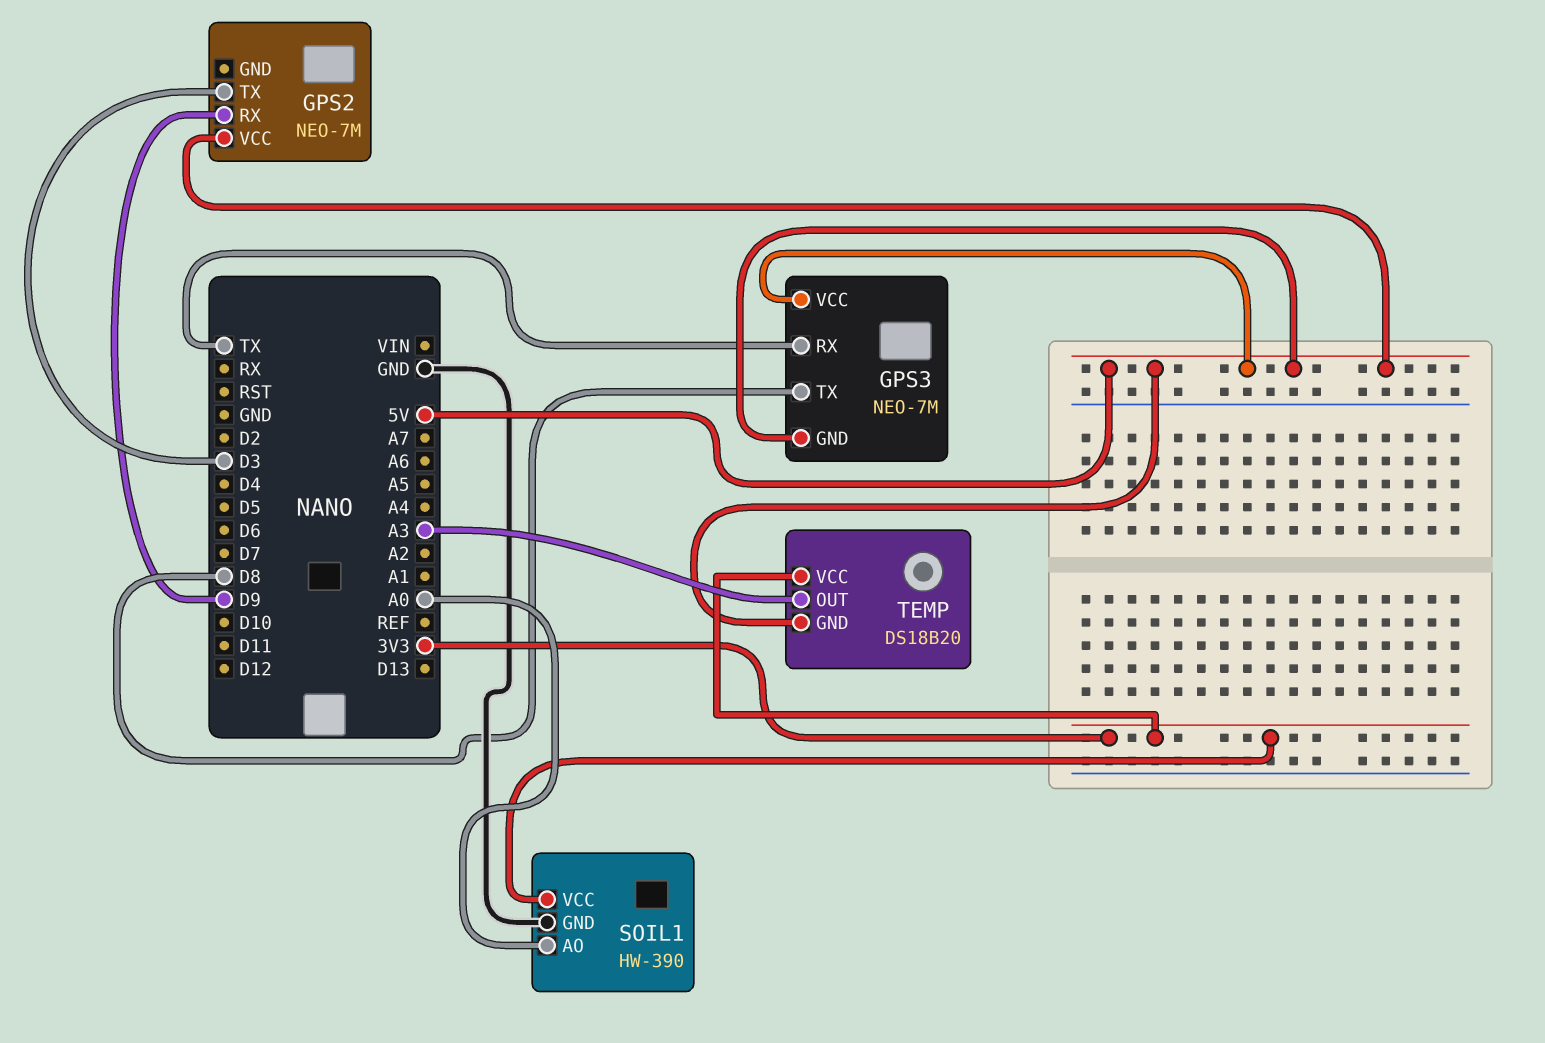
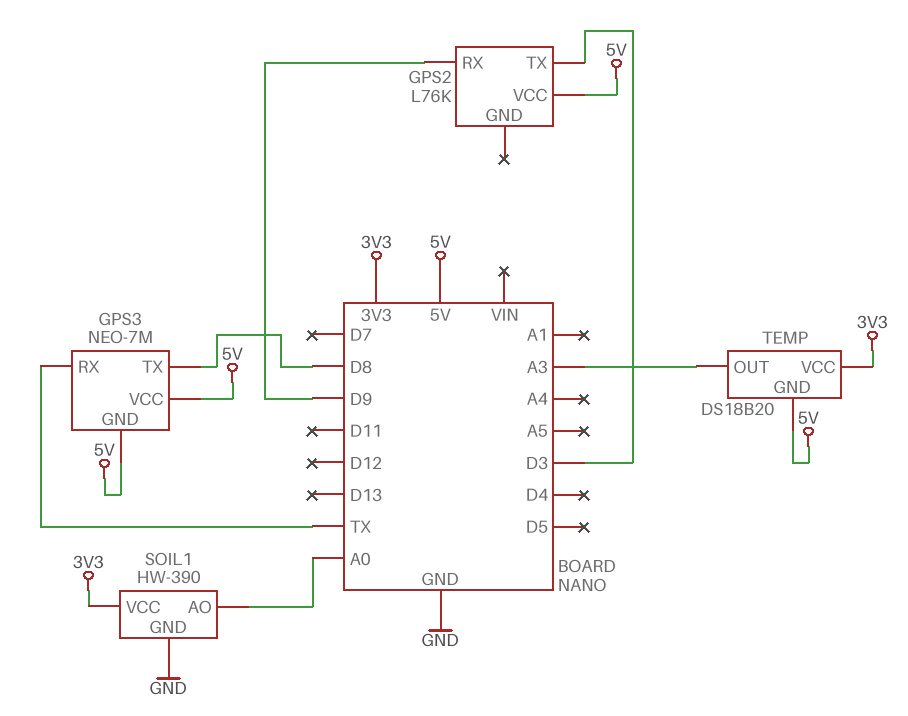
GPS2: NEO-7M -> L76K

